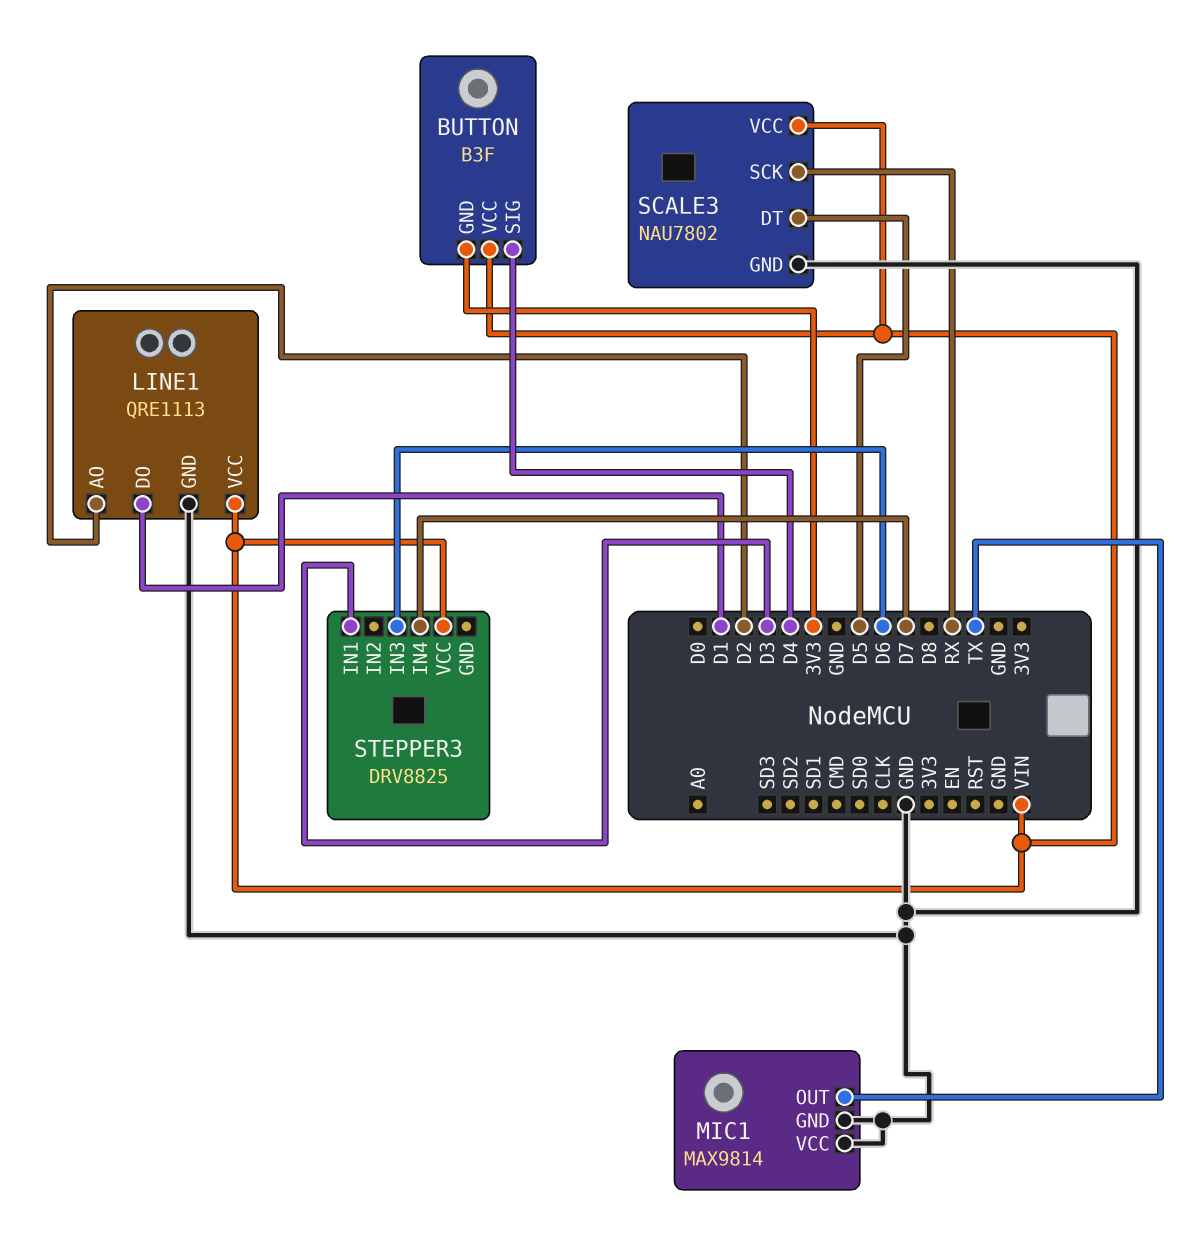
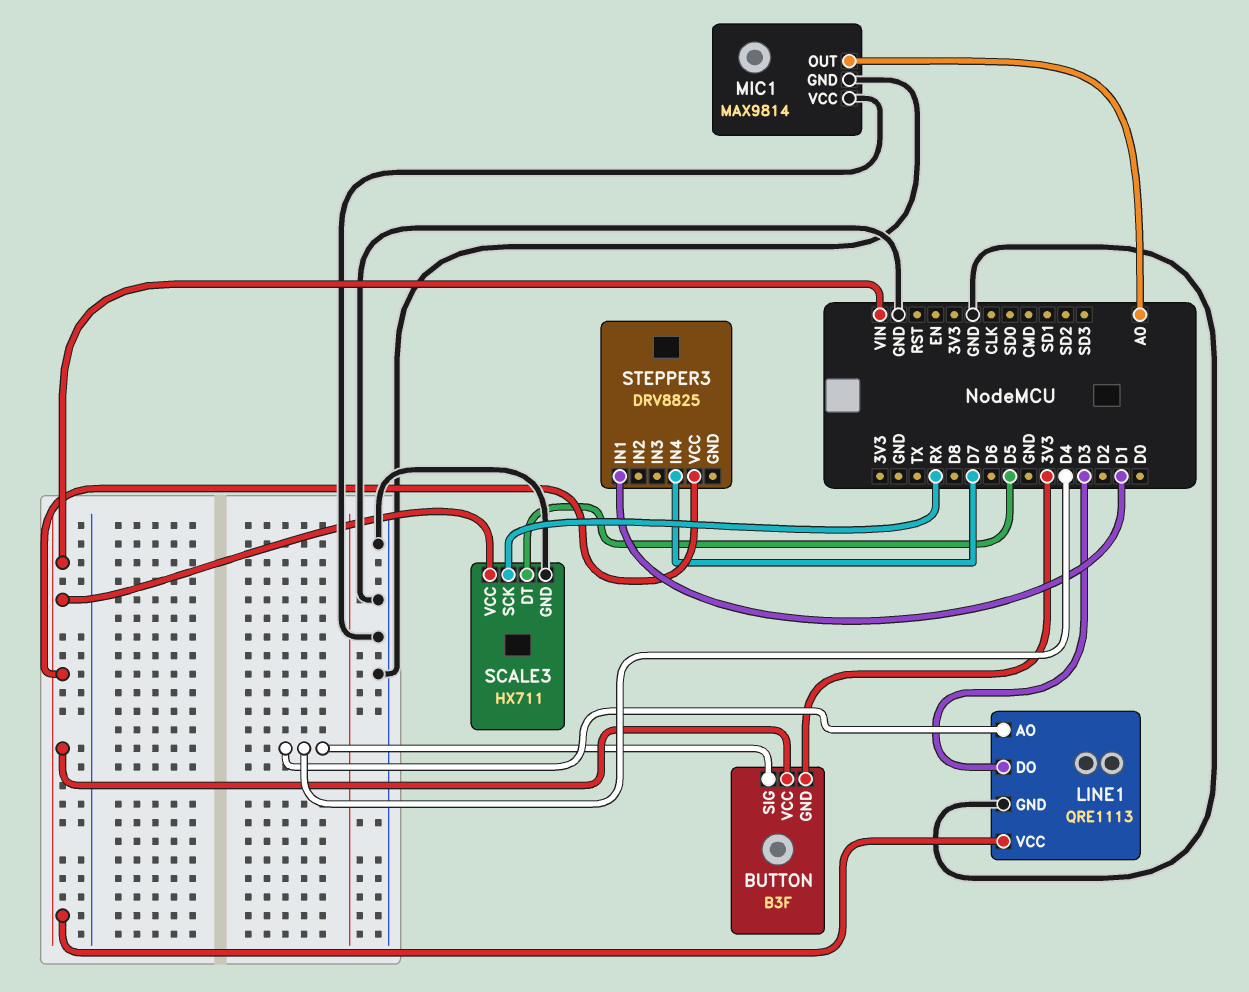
LINE1 pin AO: D2 -> D4
LINE1 pin DO: D1 -> D3
MIC1 pin OUT: TX -> A0
SCALE3: NAU7802 -> HX711
STEPPER3 pin IN1: D3 -> D1
STEPPER3 pin IN3: D6 -> none

